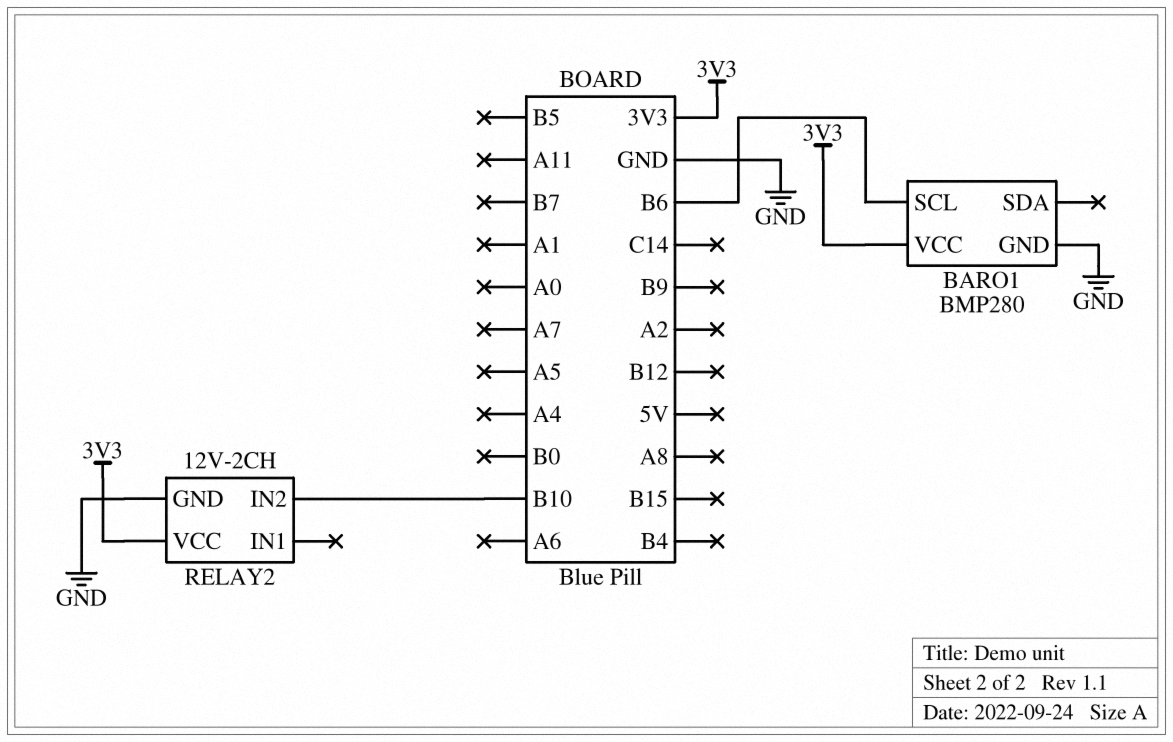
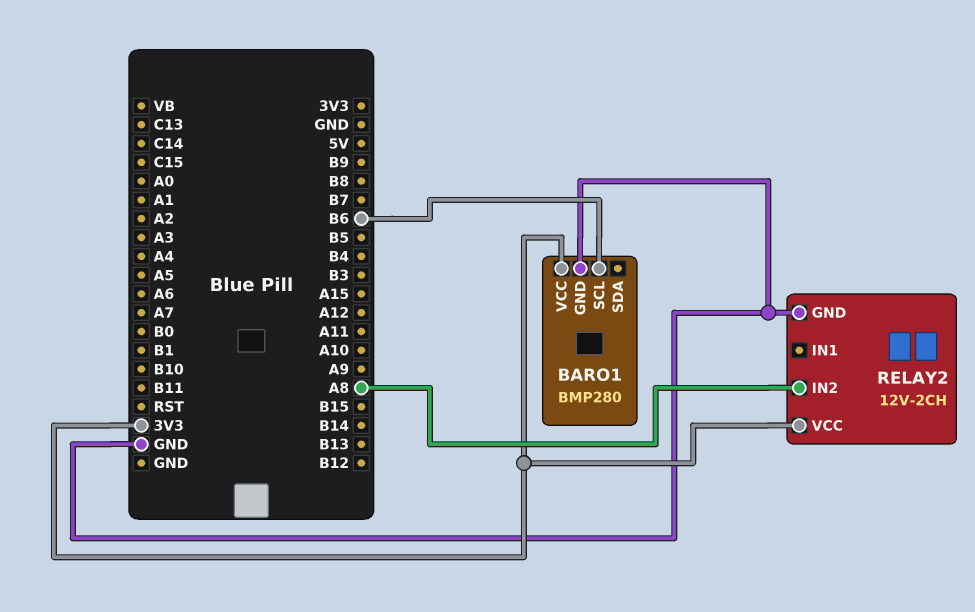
RELAY2 pin IN2: B10 -> A8

